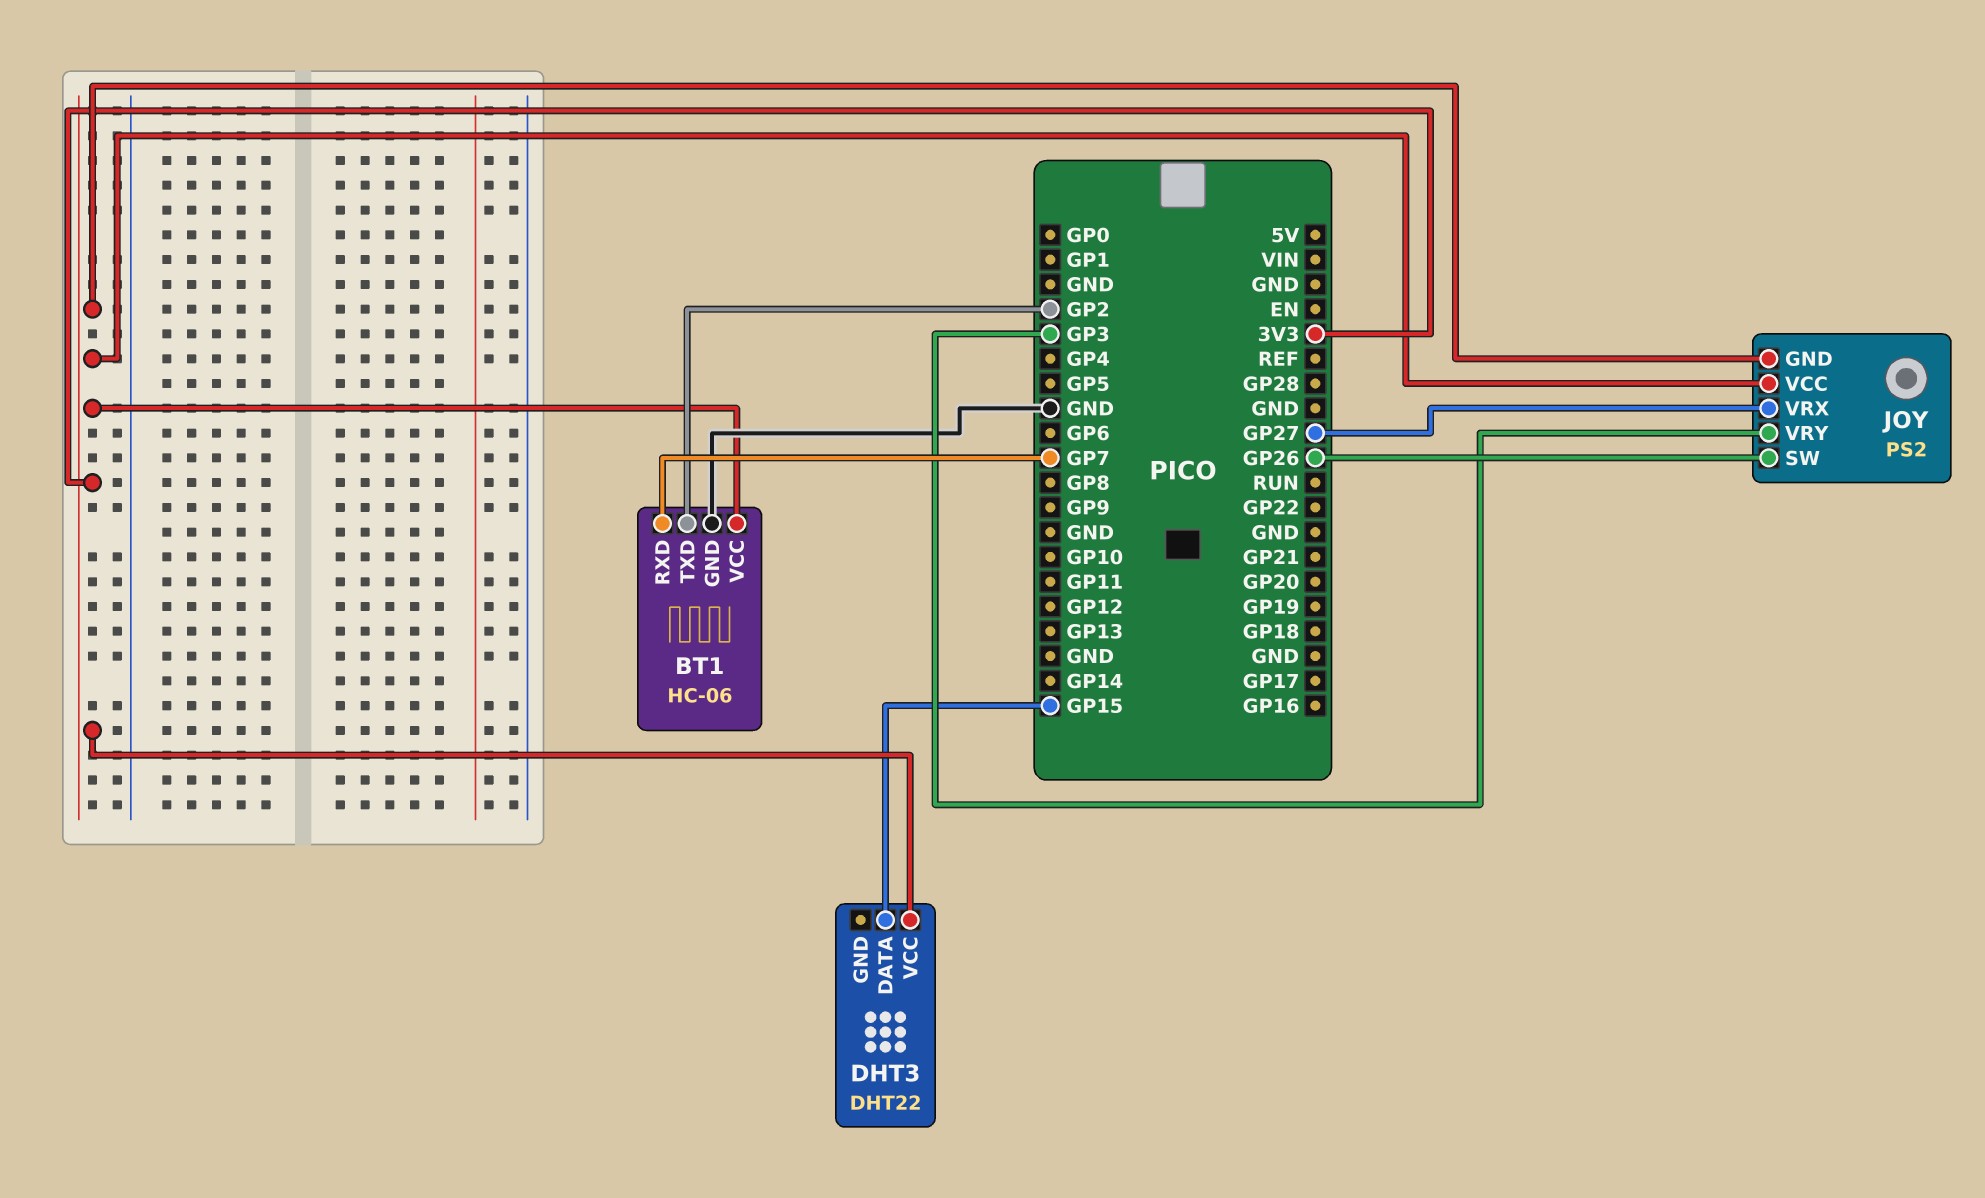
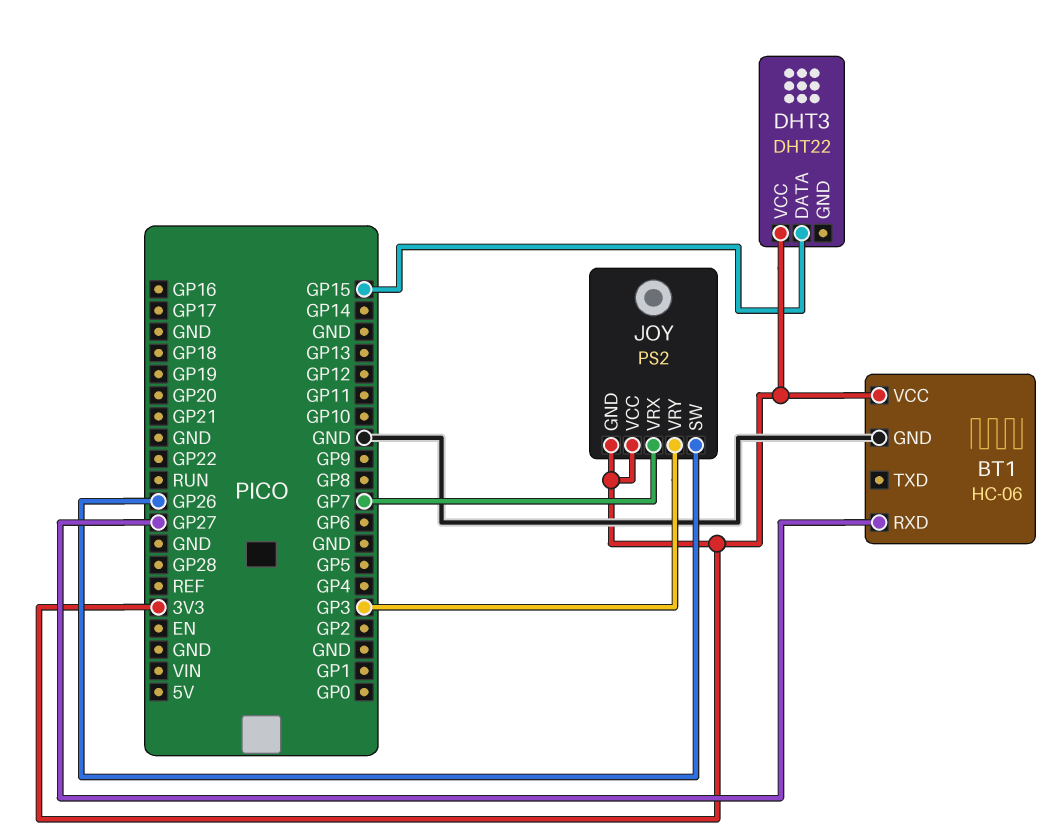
BT1 pin RXD: GP7 -> GP27
BT1 pin TXD: GP2 -> none
JOY pin VRX: GP27 -> GP7

